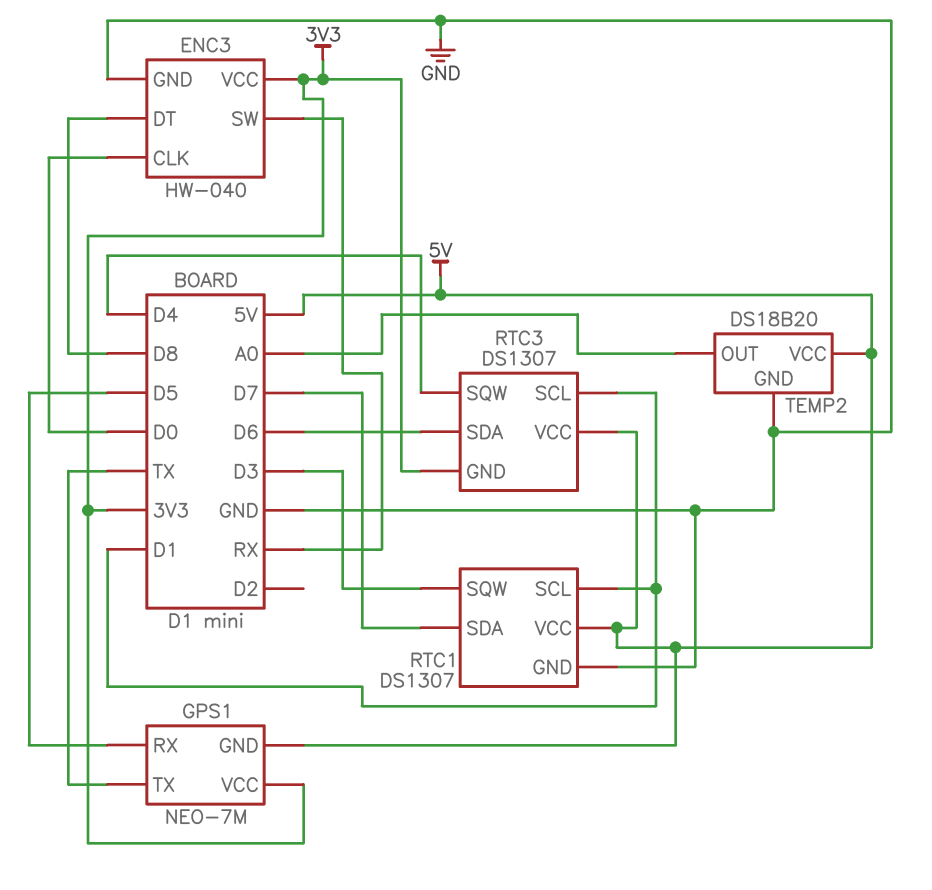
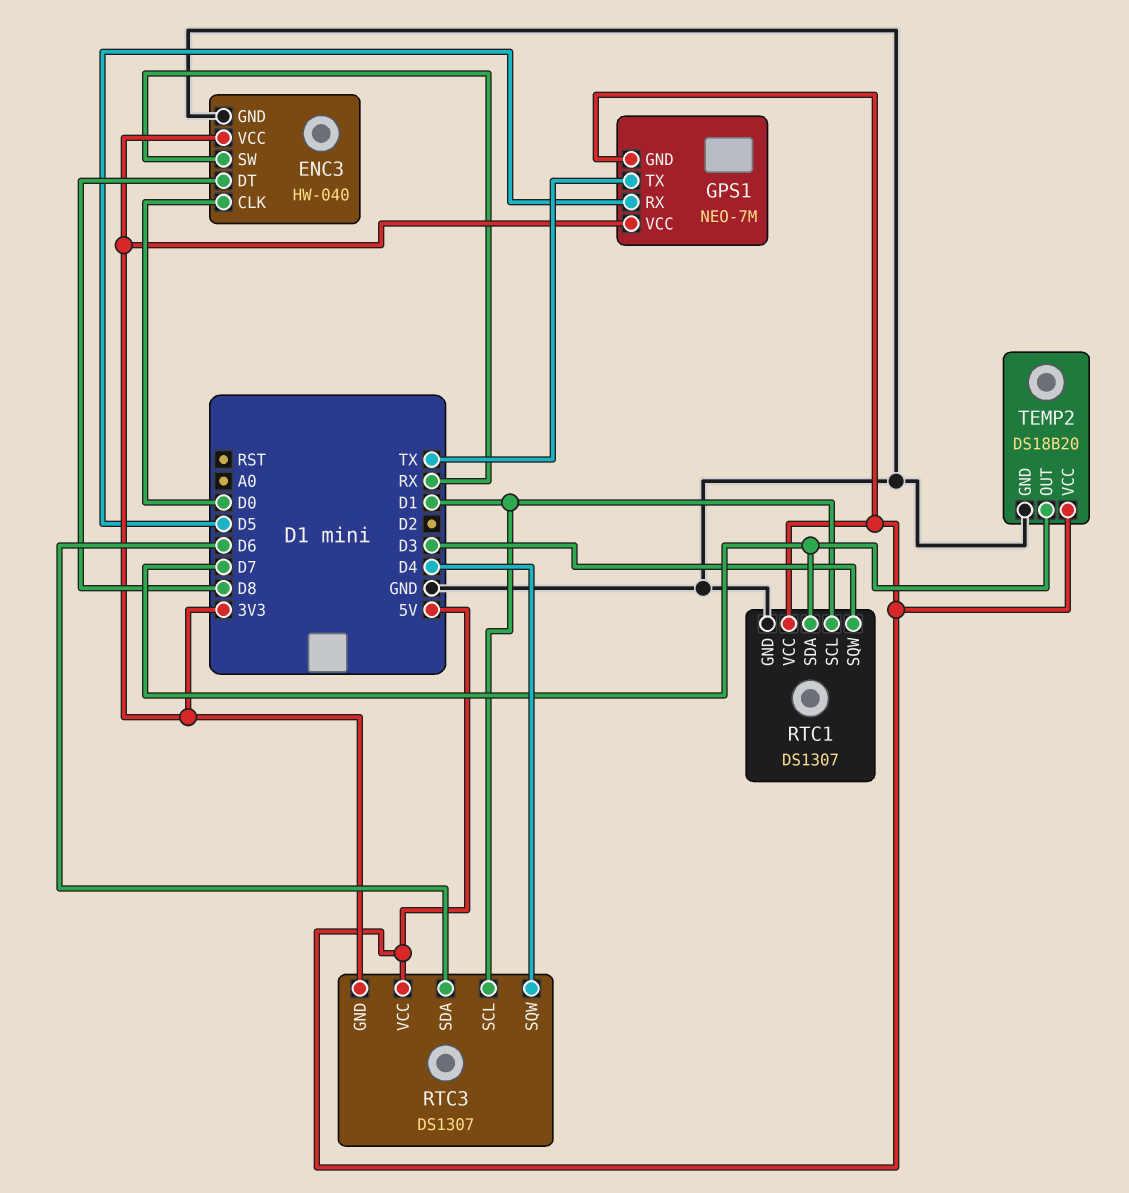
TEMP2 pin OUT: A0 -> D7

